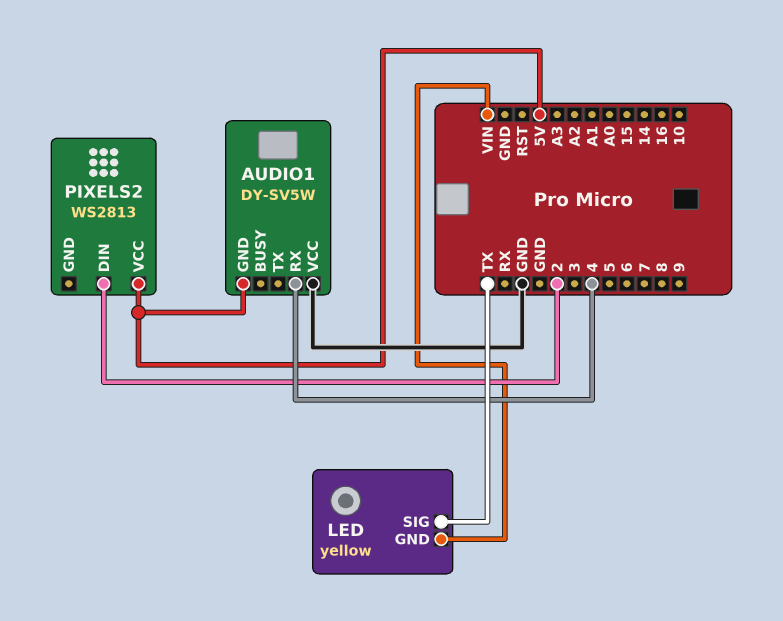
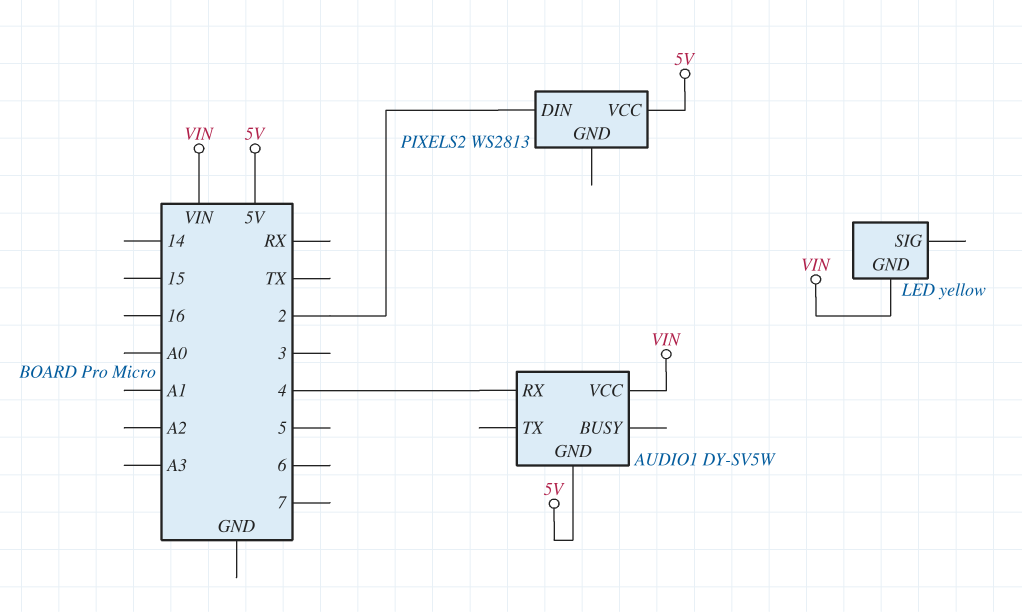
AUDIO1 pin VCC: GND -> VIN
LED pin SIG: TX -> none

